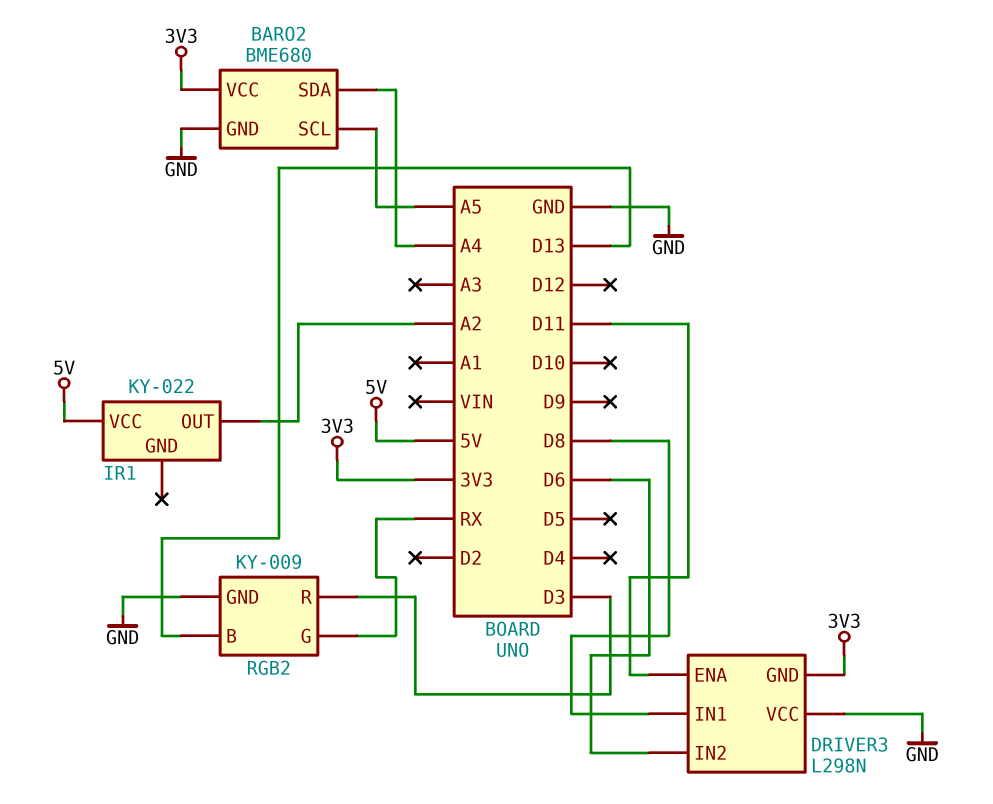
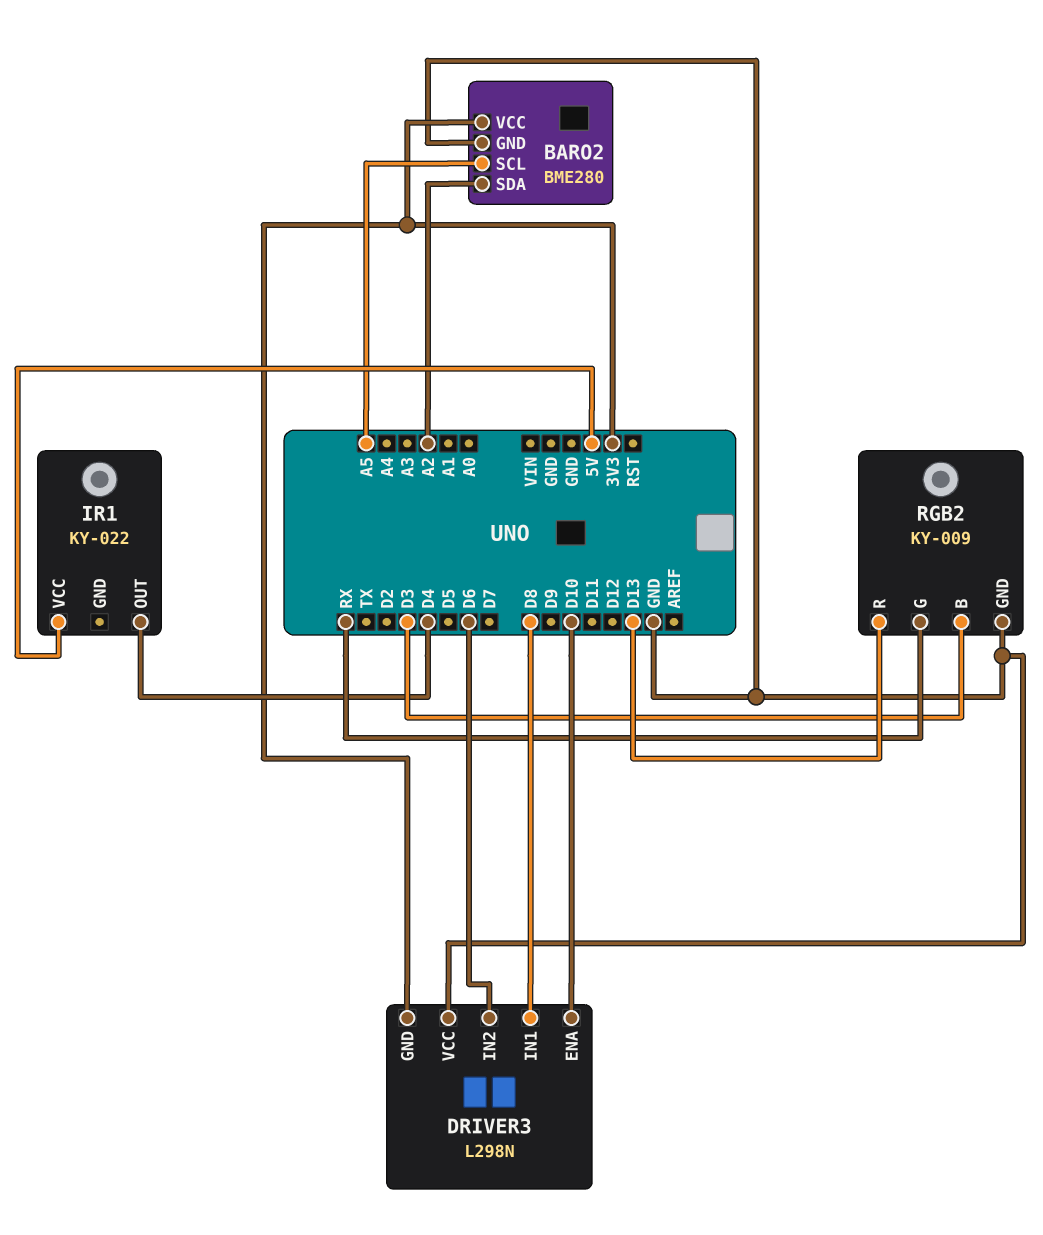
BARO2: BME680 -> BME280
BARO2 pin SDA: A4 -> A2
DRIVER3 pin ENA: D11 -> D10
IR1 pin OUT: A2 -> D4
RGB2 pin B: D13 -> D3
RGB2 pin R: D3 -> D13

